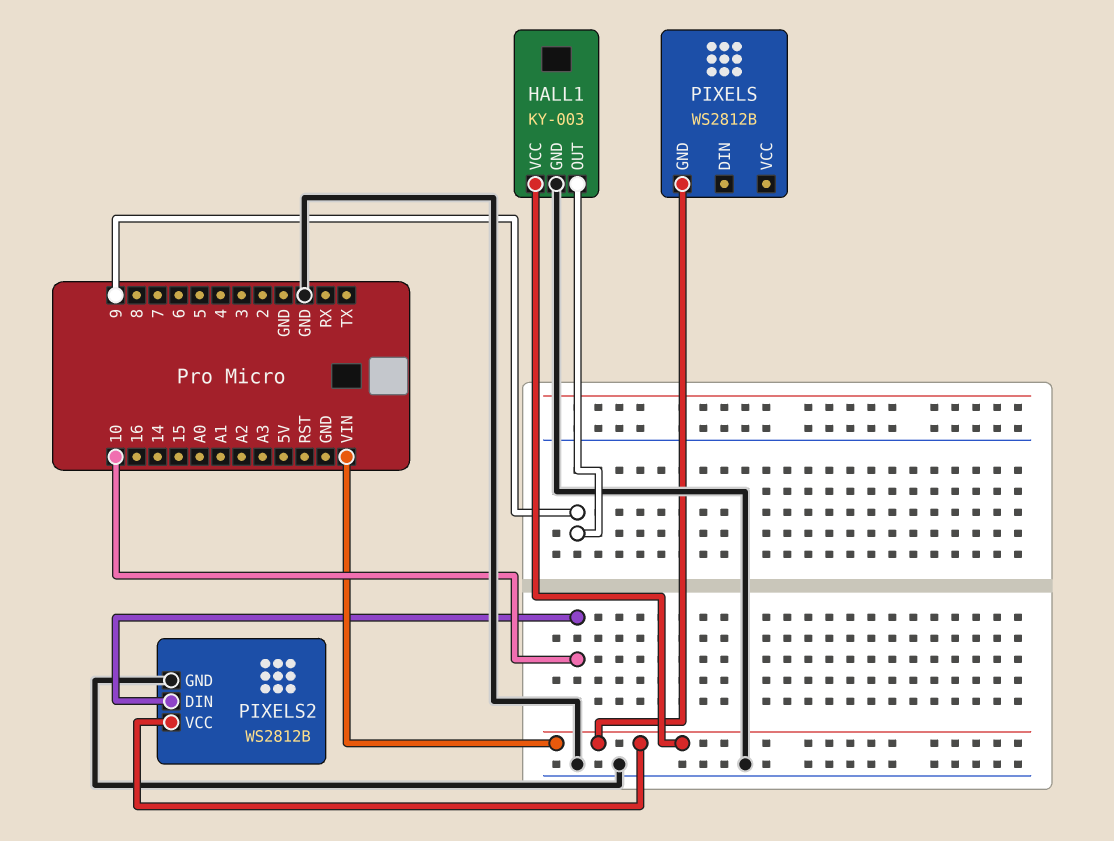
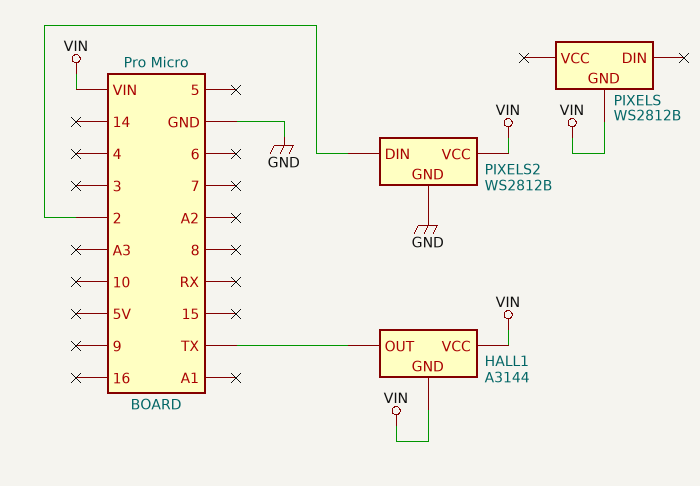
HALL1: KY-003 -> A3144
HALL1 pin GND: GND -> VIN
HALL1 pin OUT: 9 -> TX
PIXELS2 pin DIN: 10 -> 2

